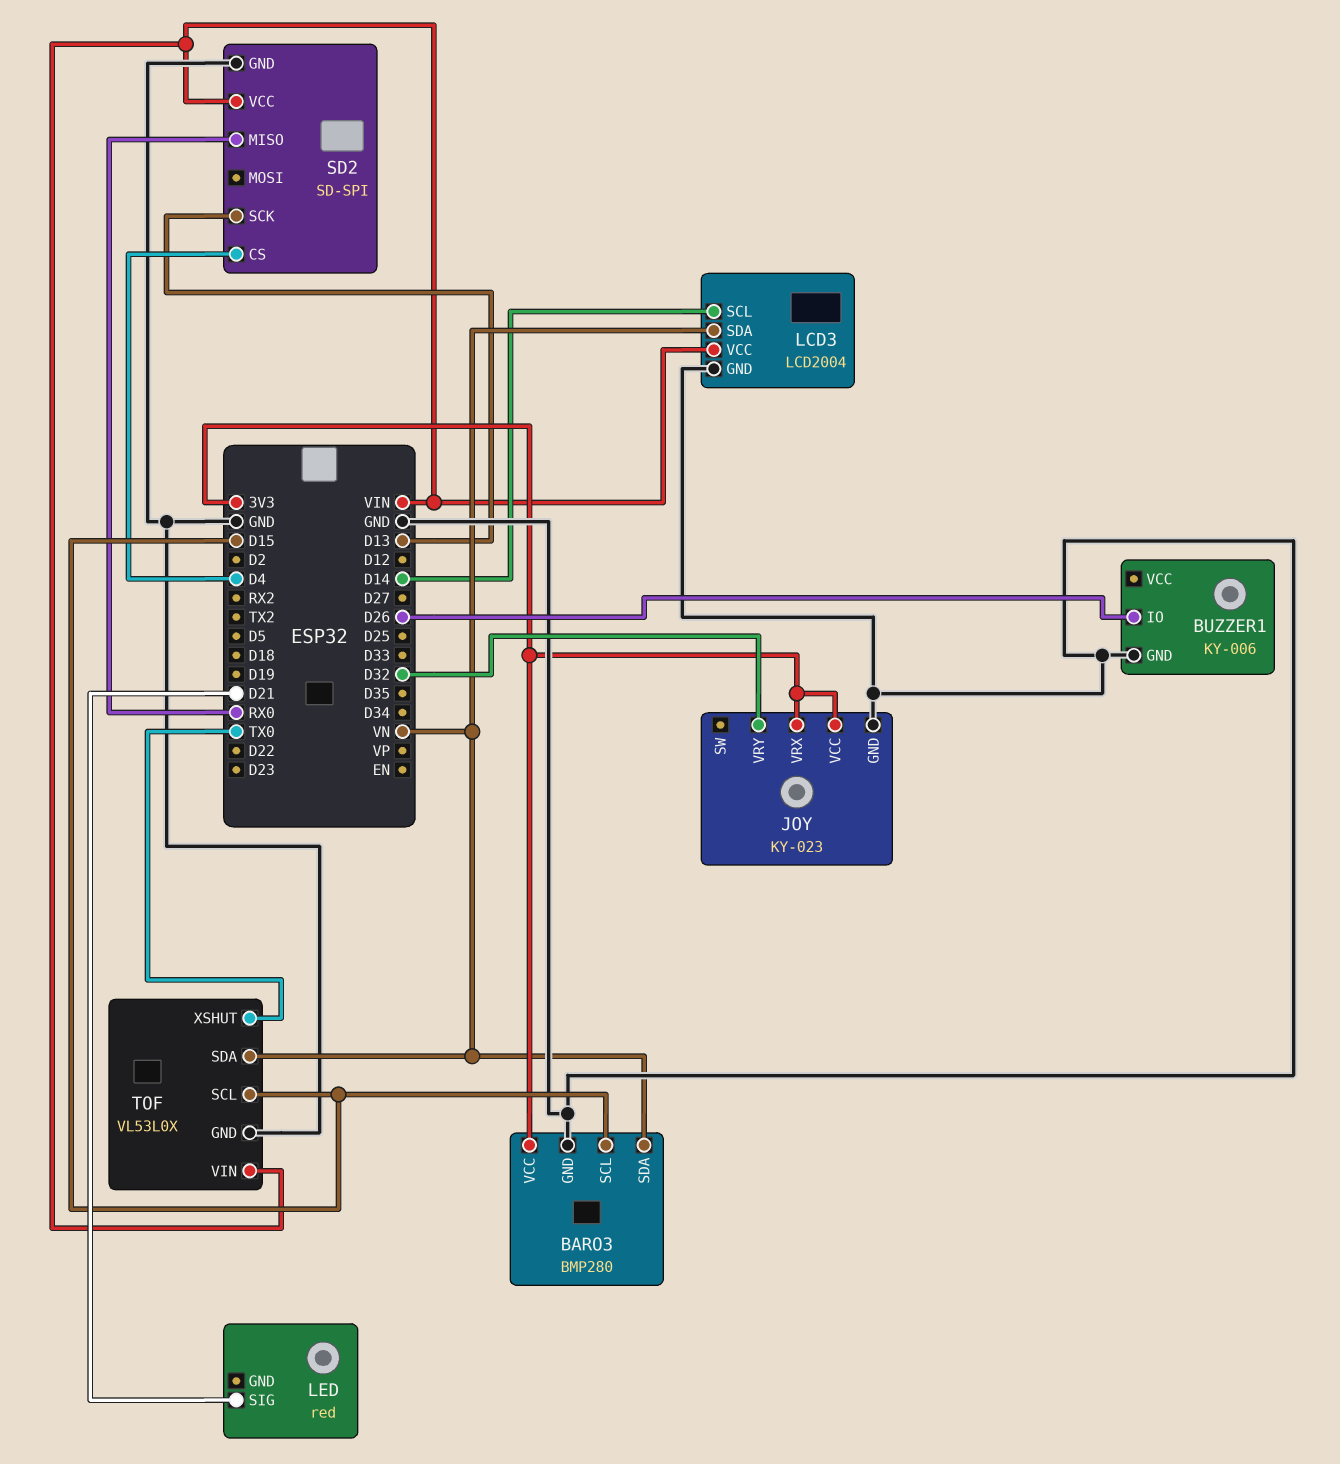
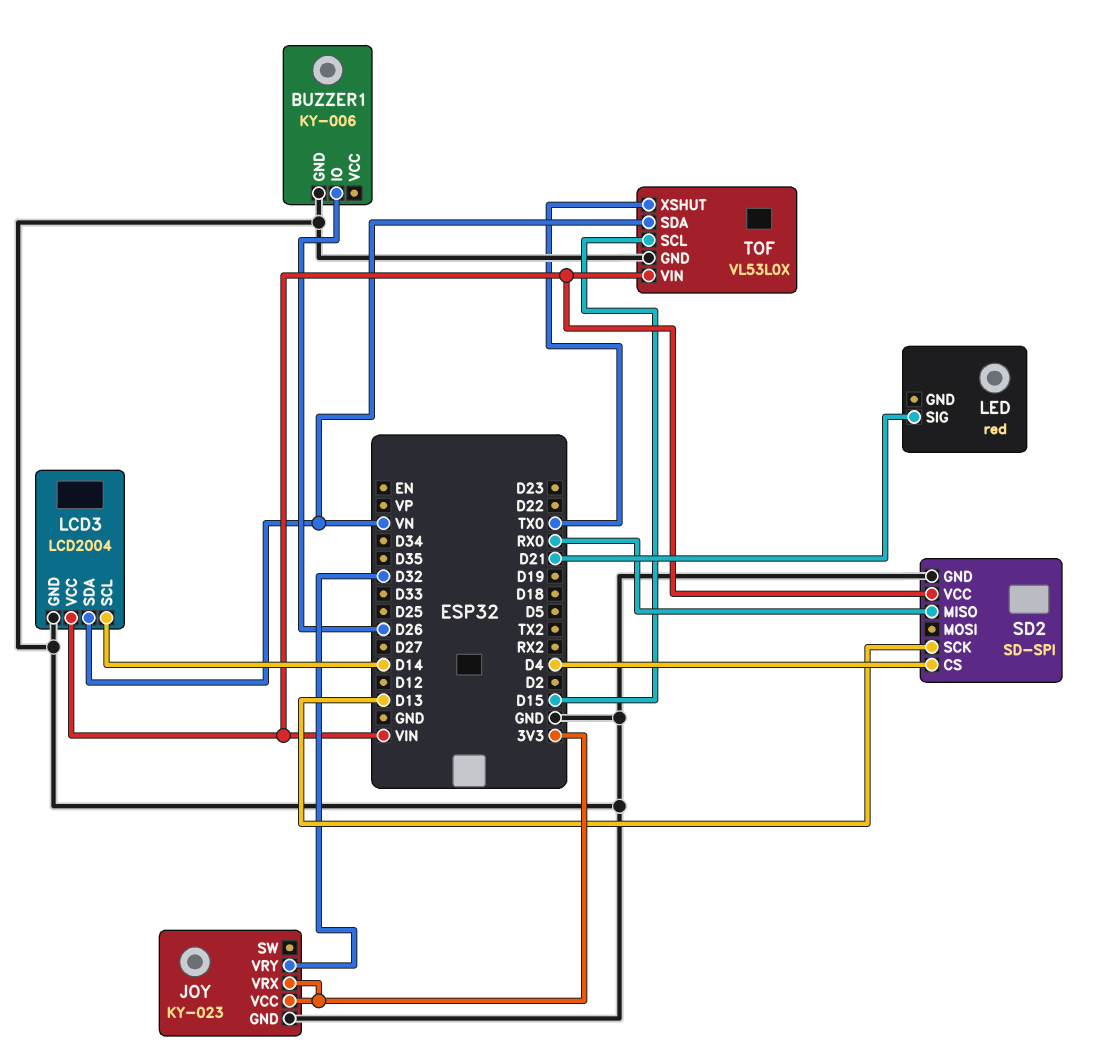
BARO3: BMP280 -> none
BARO3 pin GND: GND -> none
BARO3 pin SCL: D15 -> none
BARO3 pin SDA: VN -> none
BARO3 pin VCC: 3V3 -> none

